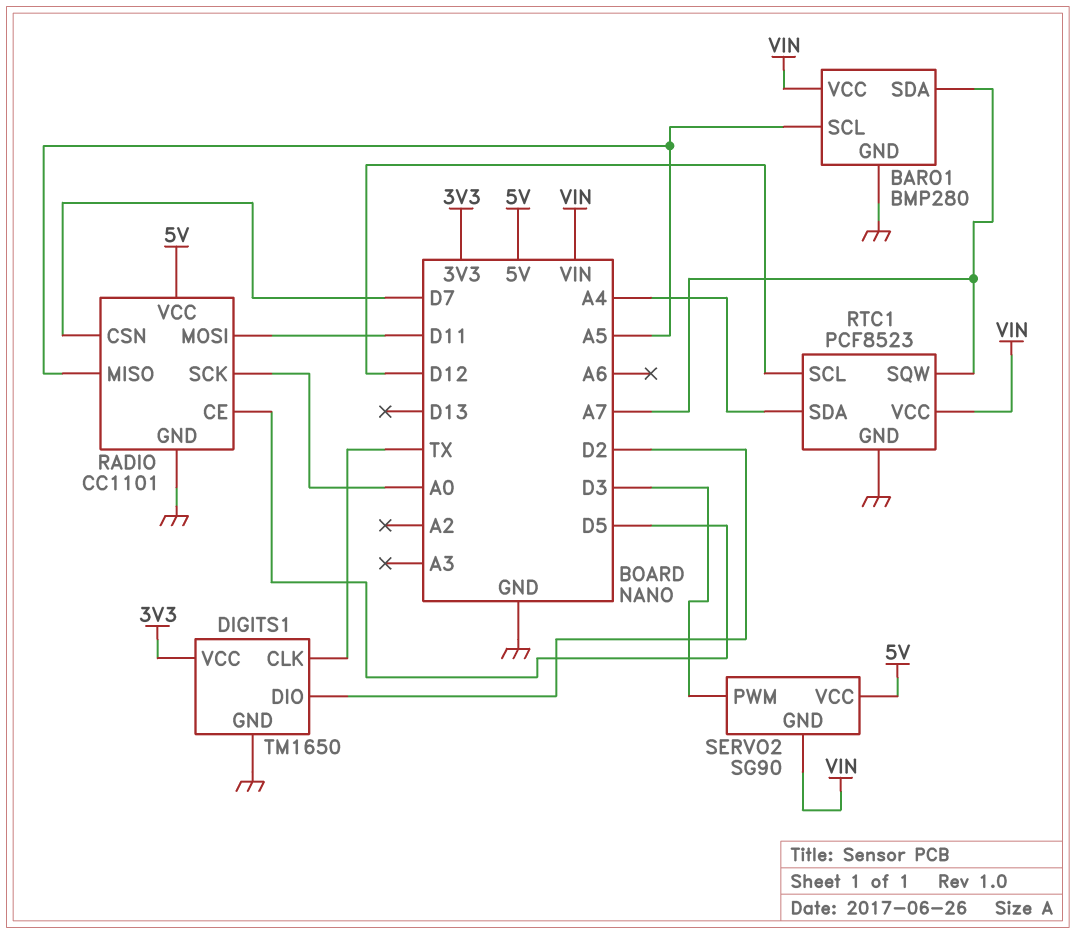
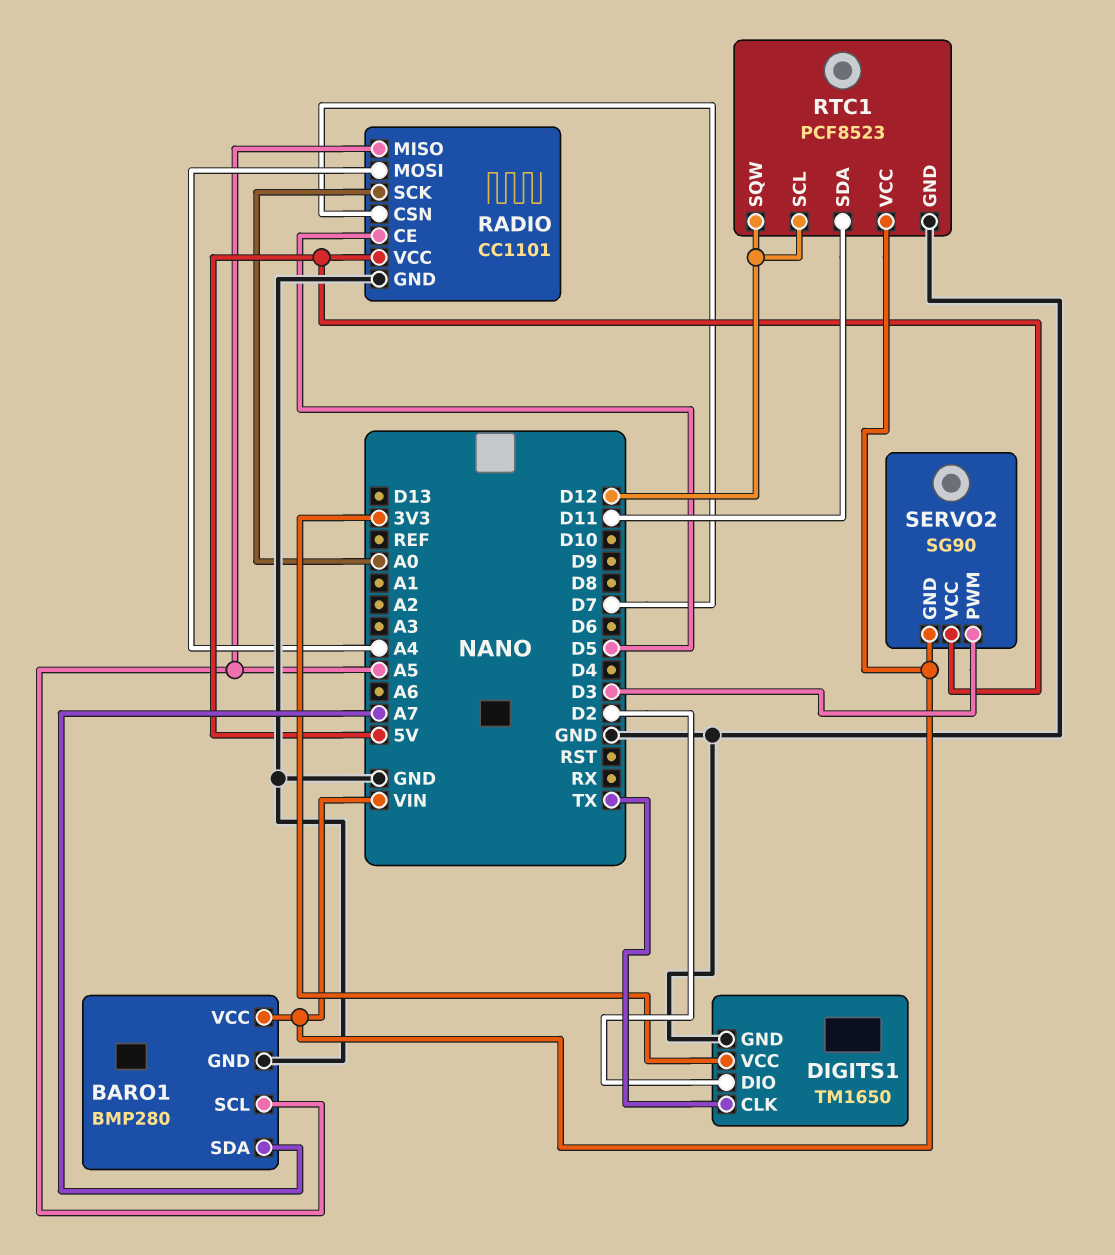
RADIO pin MOSI: D11 -> A4
RTC1 pin SDA: A4 -> D11
RTC1 pin SQW: A7 -> D12

